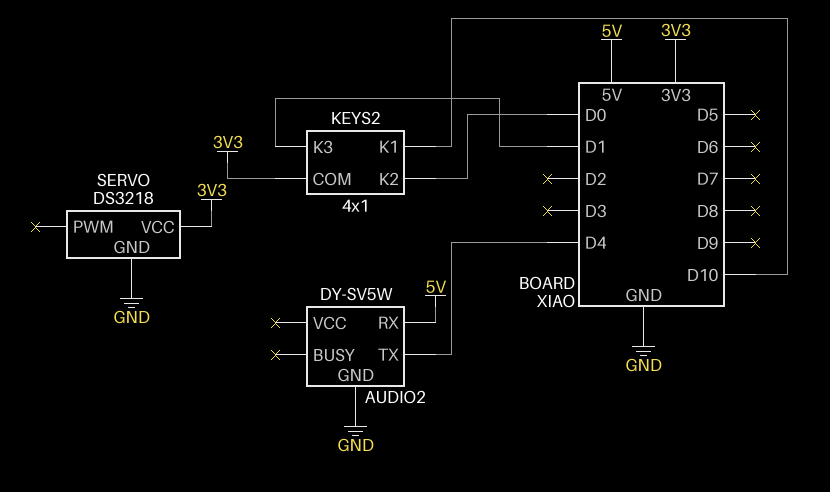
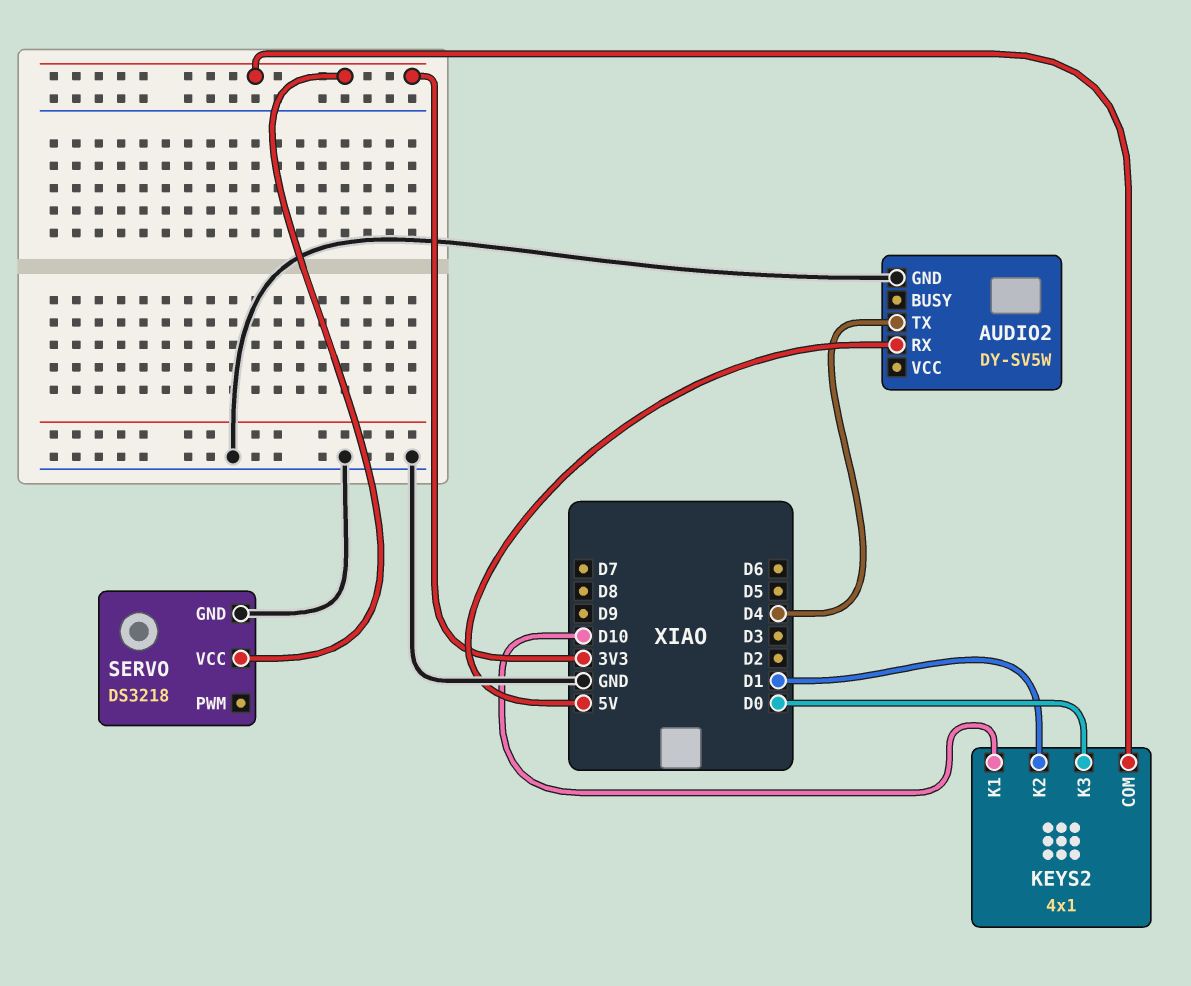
KEYS2 pin K2: D0 -> D1
KEYS2 pin K3: D1 -> D0

